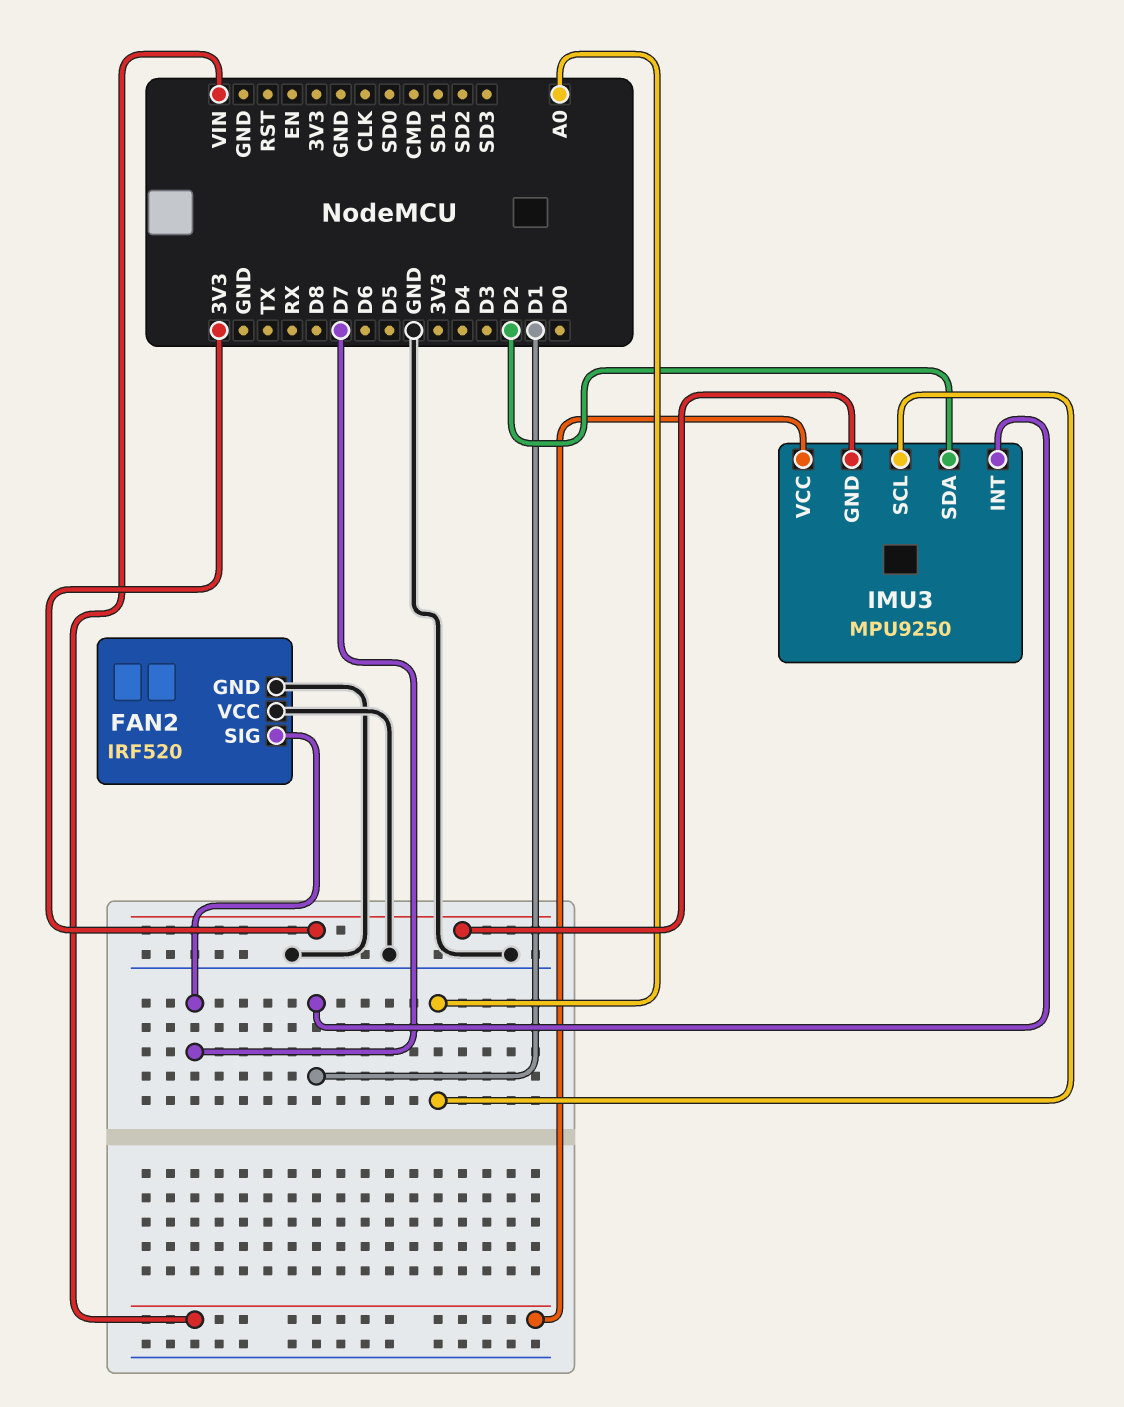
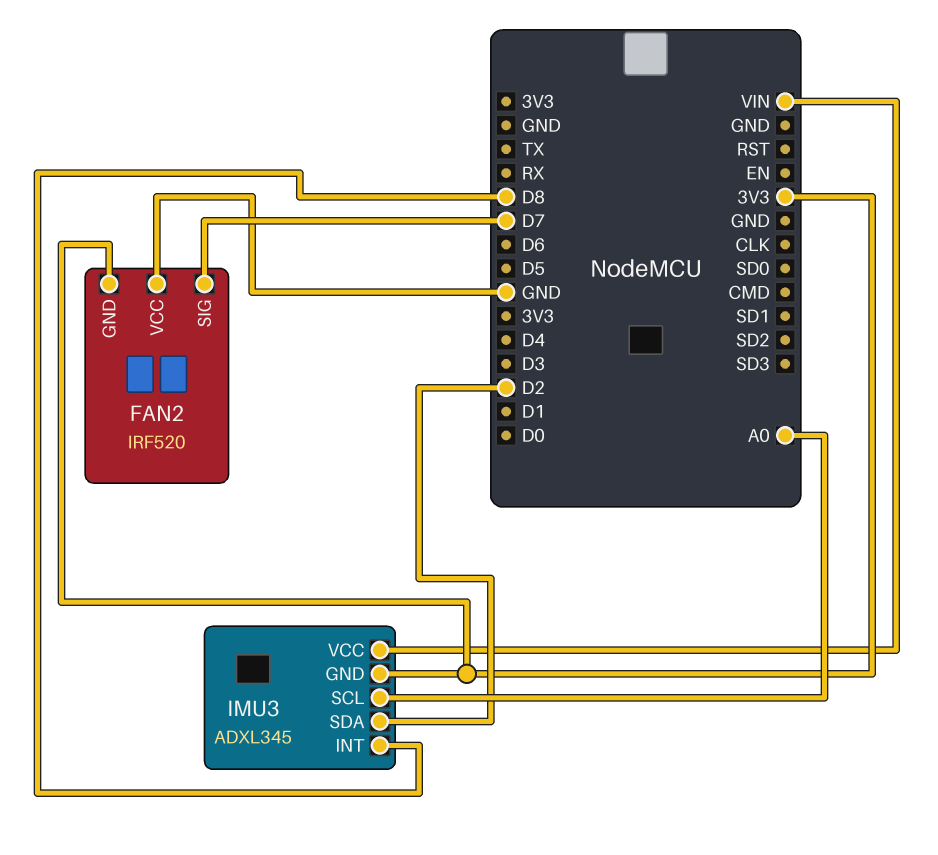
FAN2 pin GND: GND -> 3V3
IMU3: MPU9250 -> ADXL345
IMU3 pin INT: D1 -> D8

